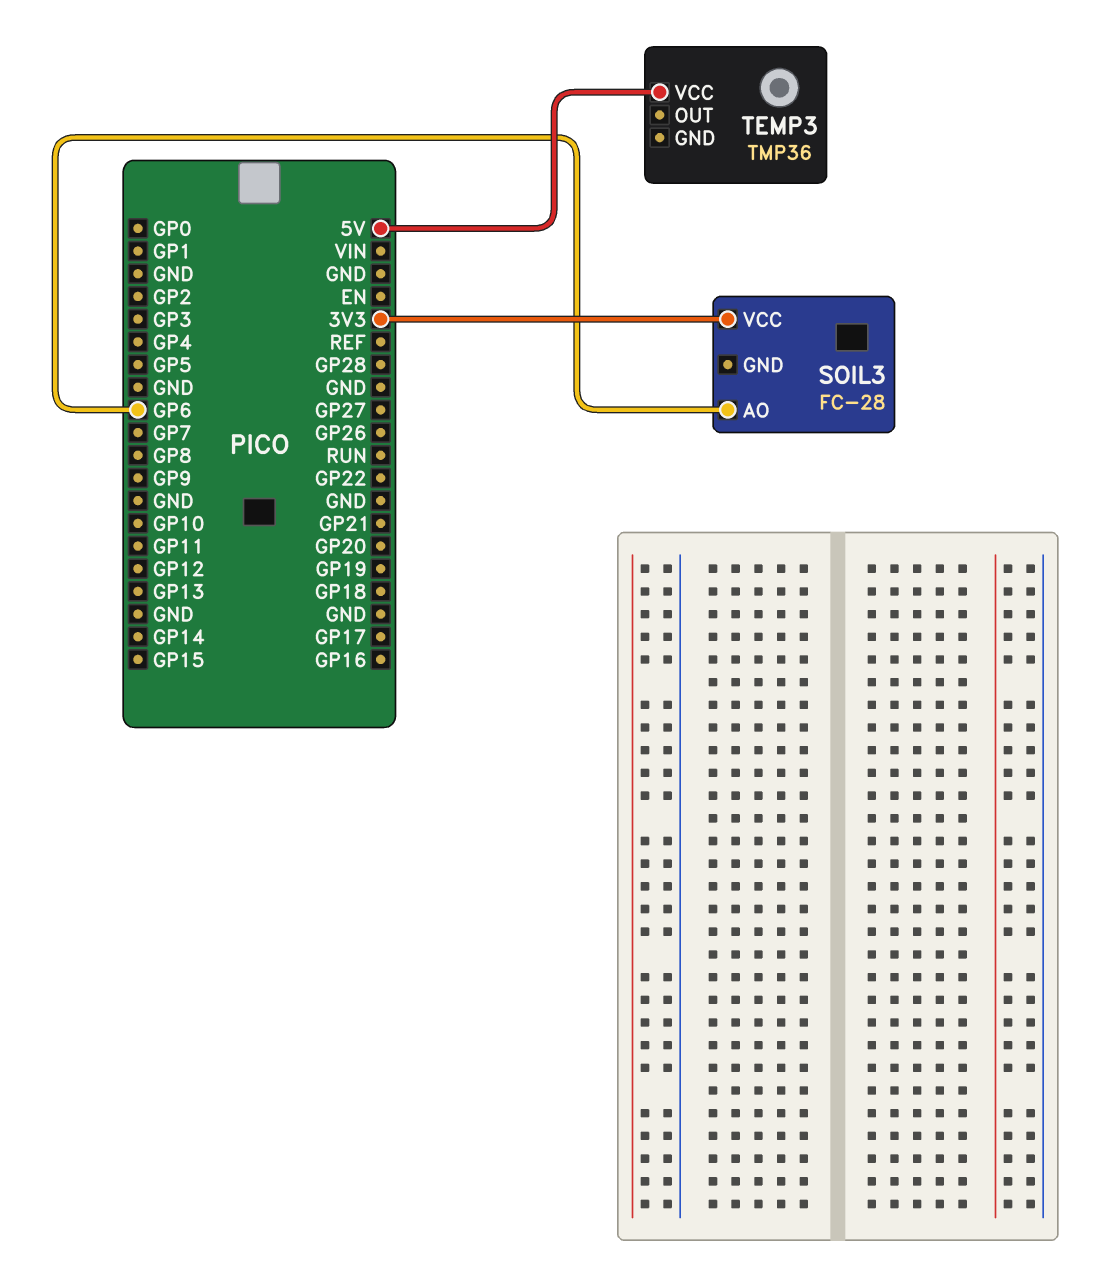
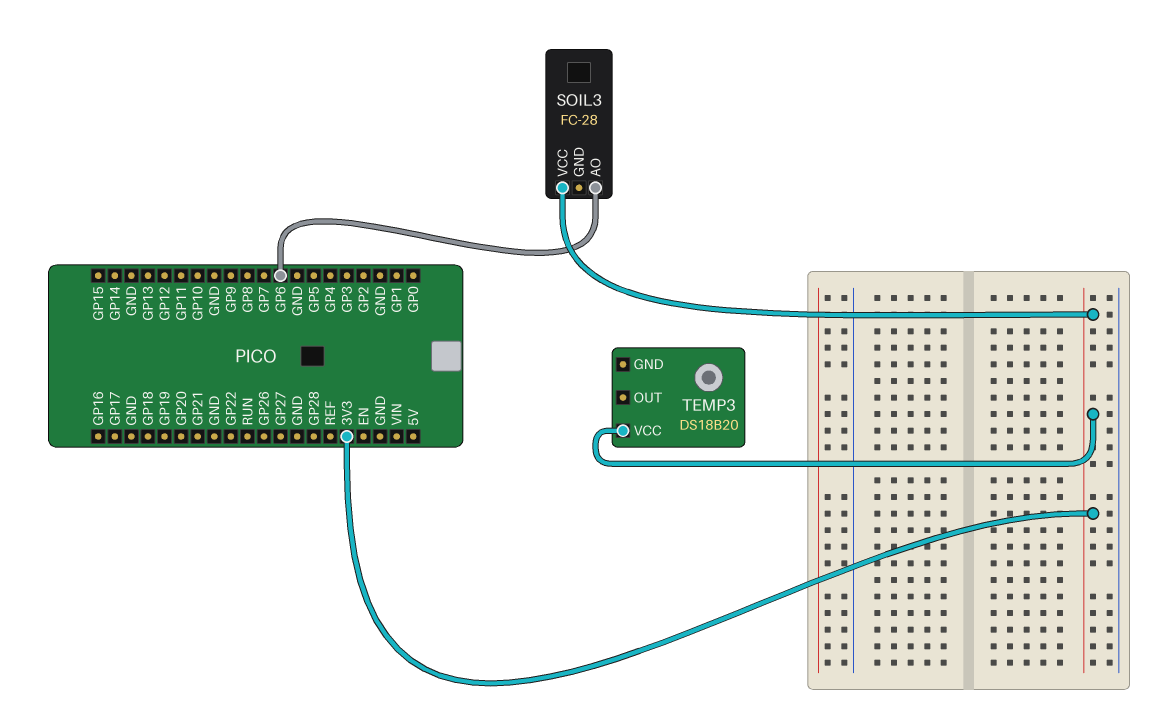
TEMP3: TMP36 -> DS18B20
TEMP3 pin VCC: 5V -> 3V3

